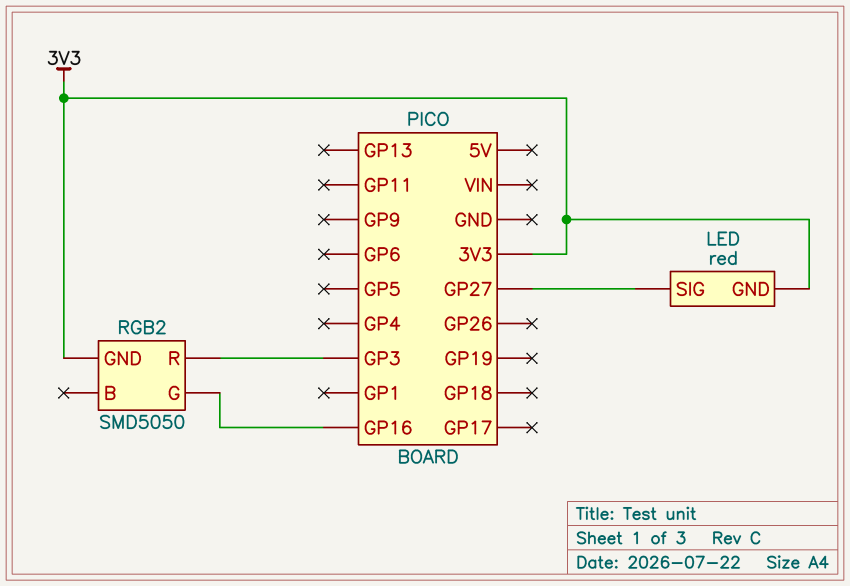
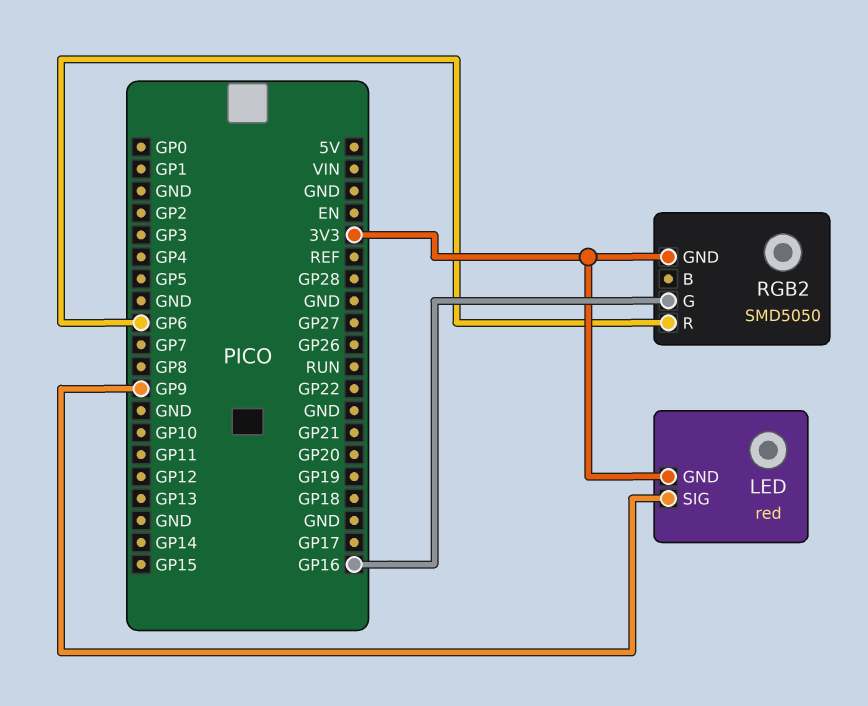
LED pin SIG: GP27 -> GP9
RGB2 pin R: GP3 -> GP6

